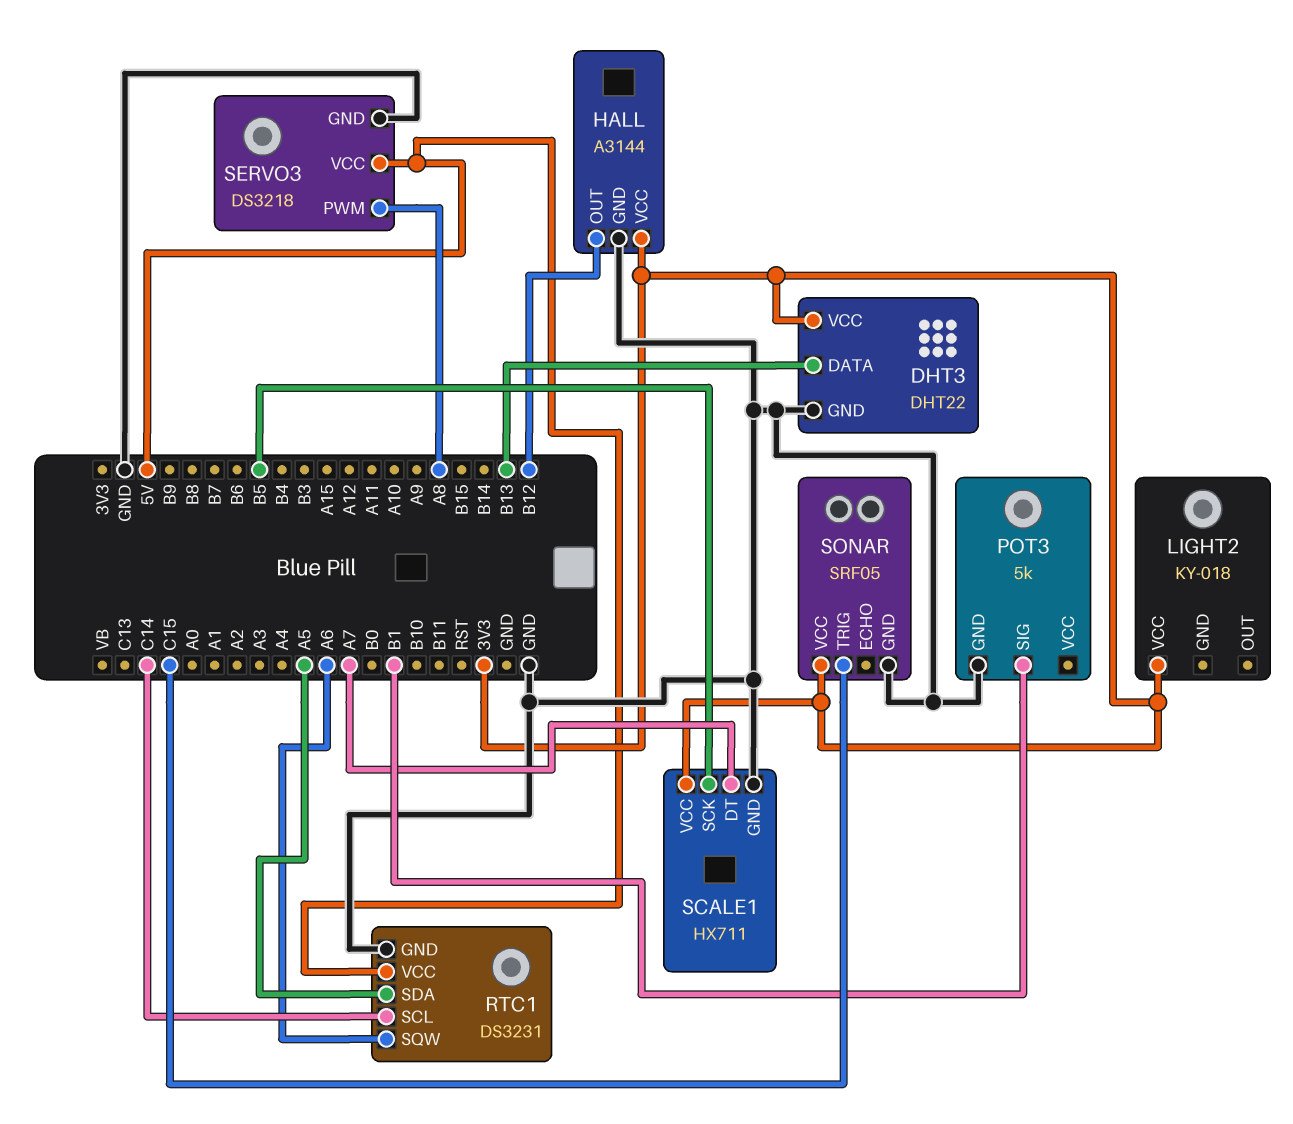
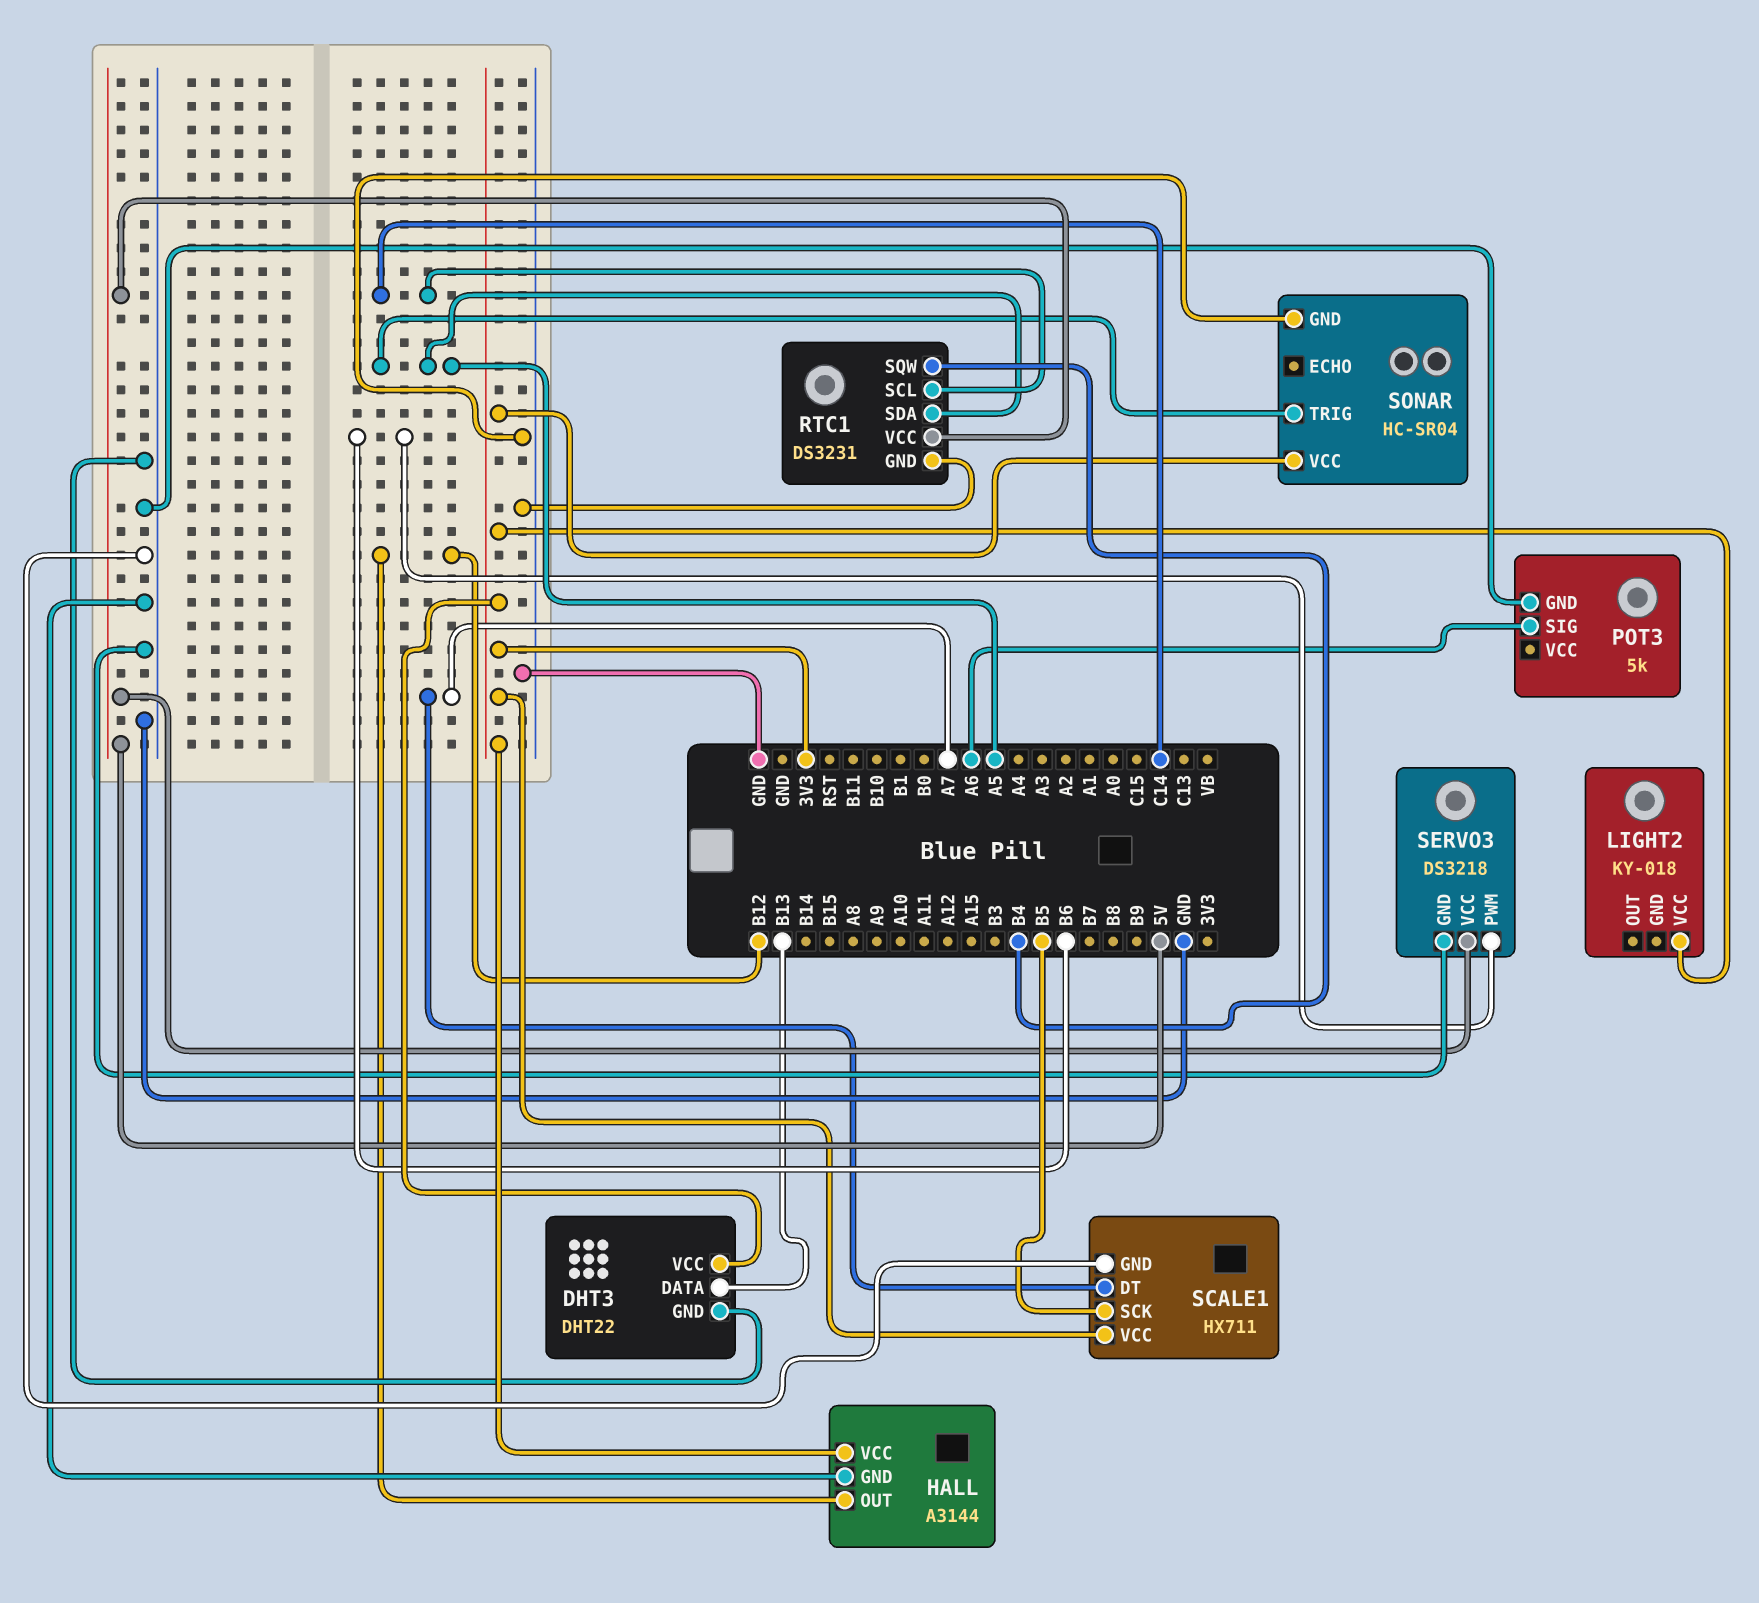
POT3 pin SIG: B1 -> A6
RTC1 pin SQW: A6 -> B4
SERVO3 pin PWM: A8 -> B6
SONAR: SRF05 -> HC-SR04
SONAR pin TRIG: C15 -> A5

